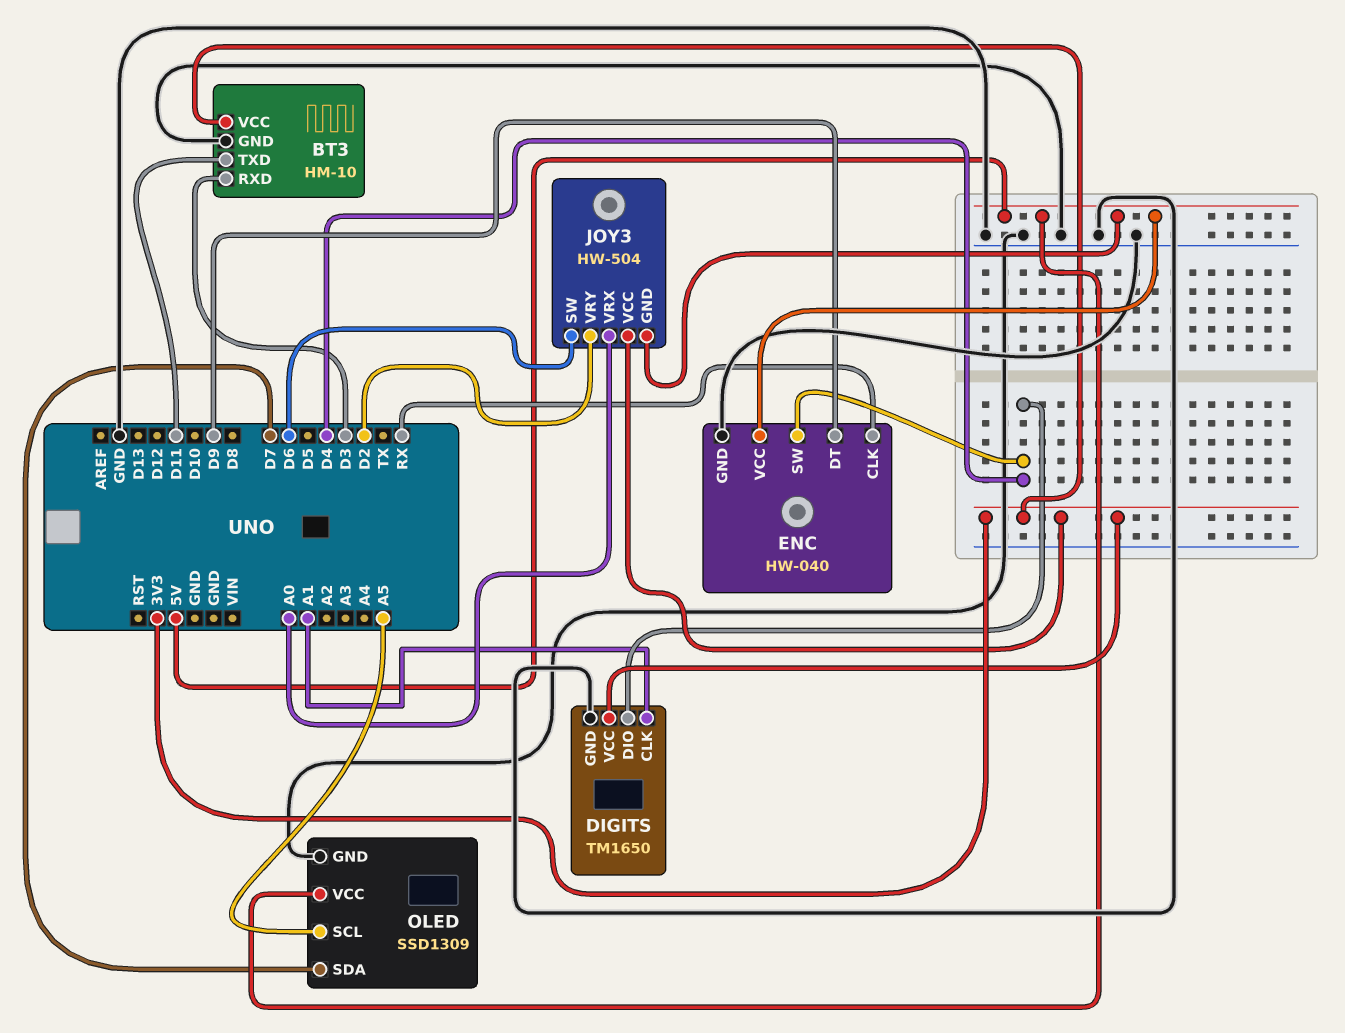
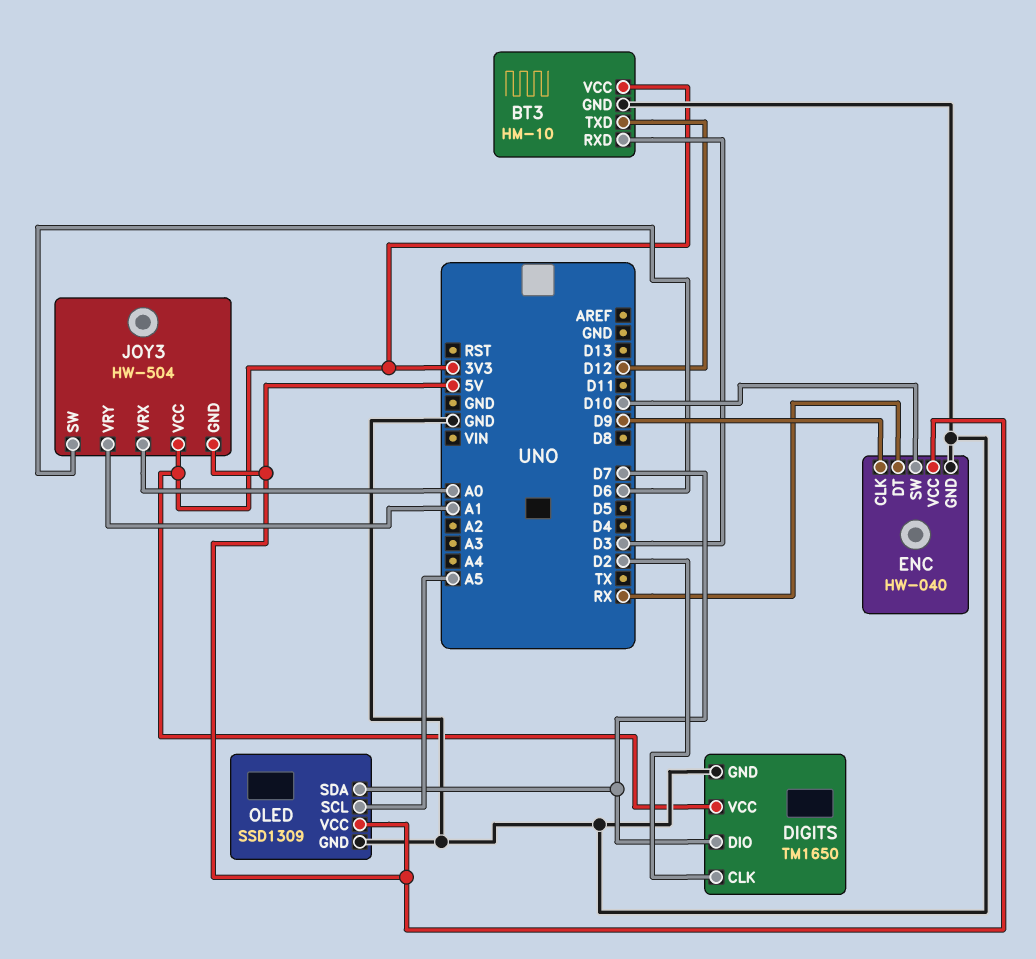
BT3 pin TXD: D11 -> D12
DIGITS pin CLK: A1 -> D2
DIGITS pin DIO: D4 -> D7
ENC pin CLK: RX -> D9
ENC pin DT: D9 -> RX
ENC pin SW: D4 -> D10
JOY3 pin VRY: D2 -> A1

